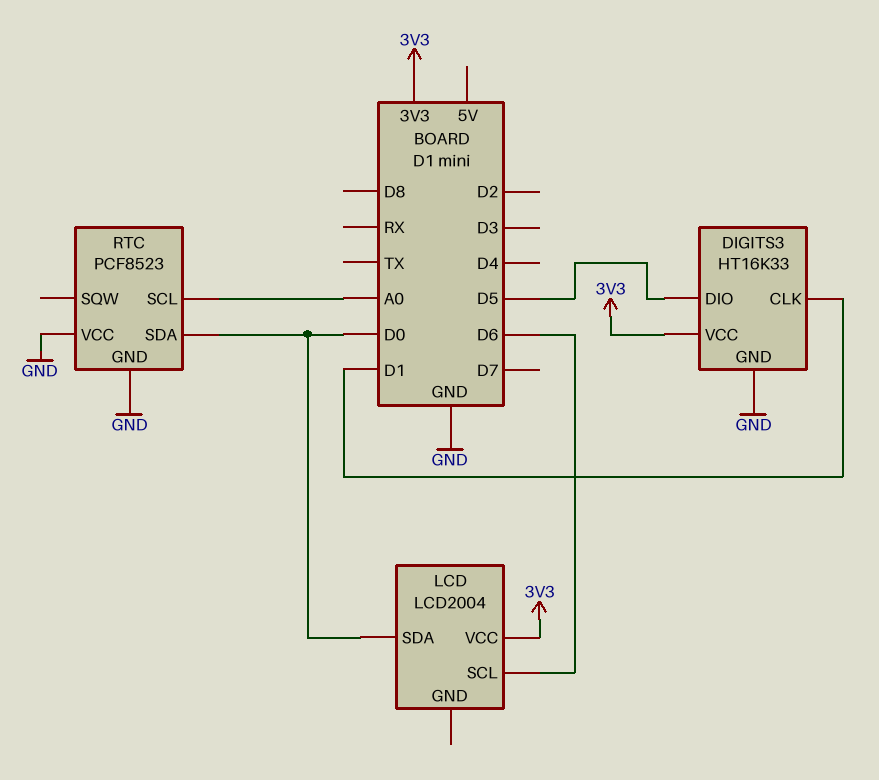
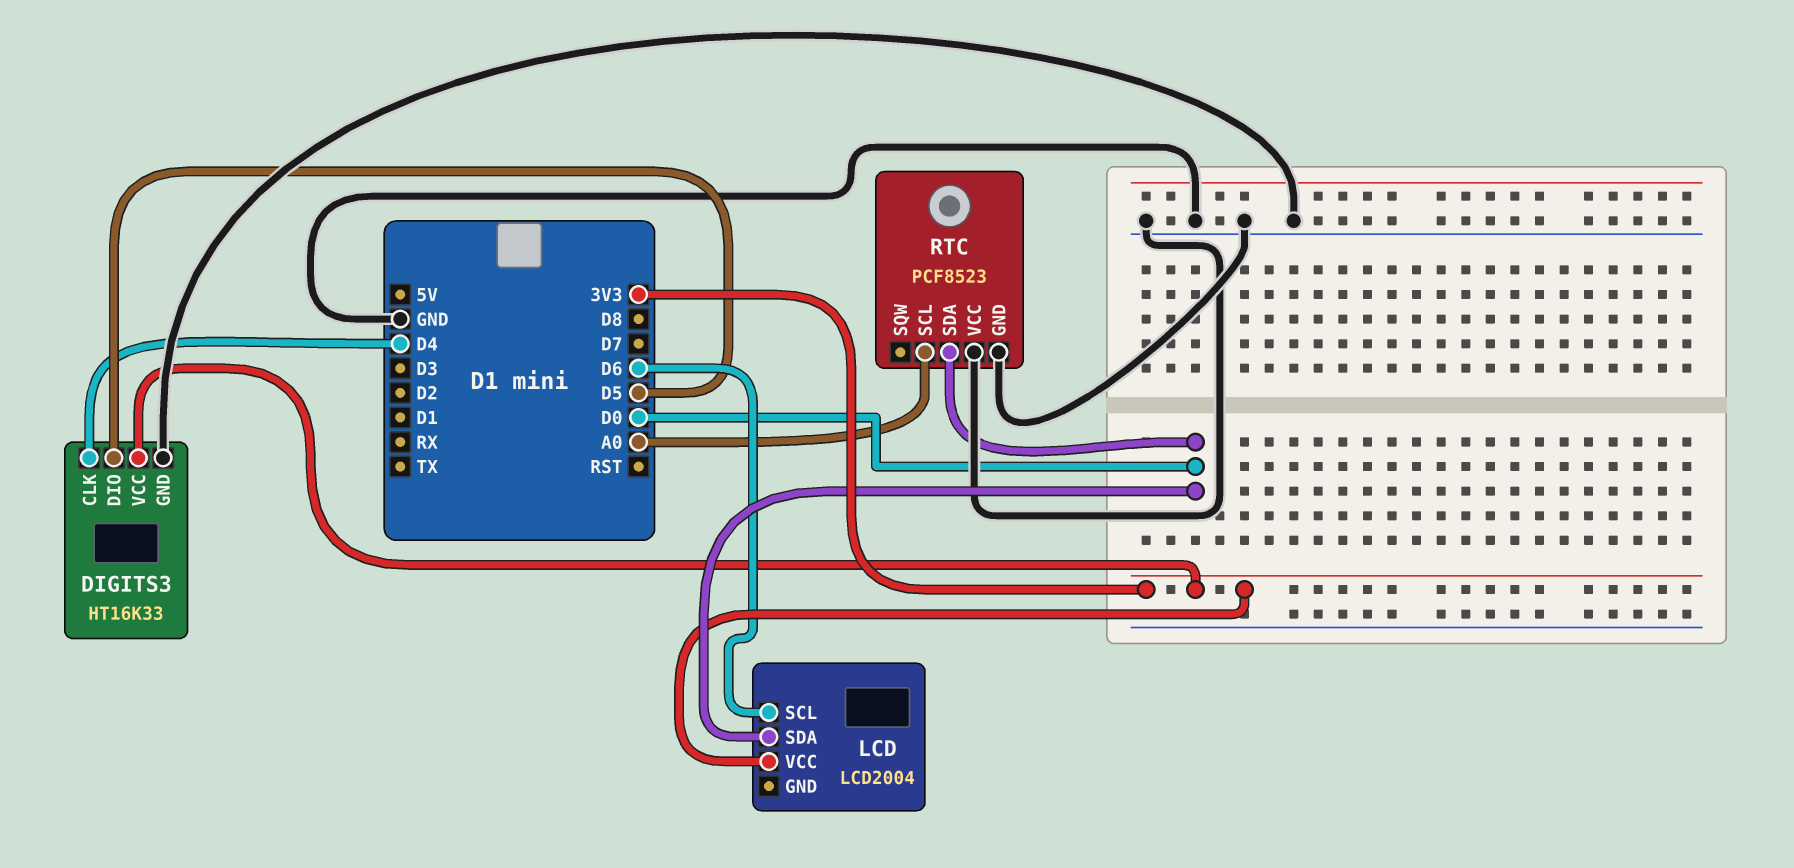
DIGITS3 pin CLK: D1 -> D4

